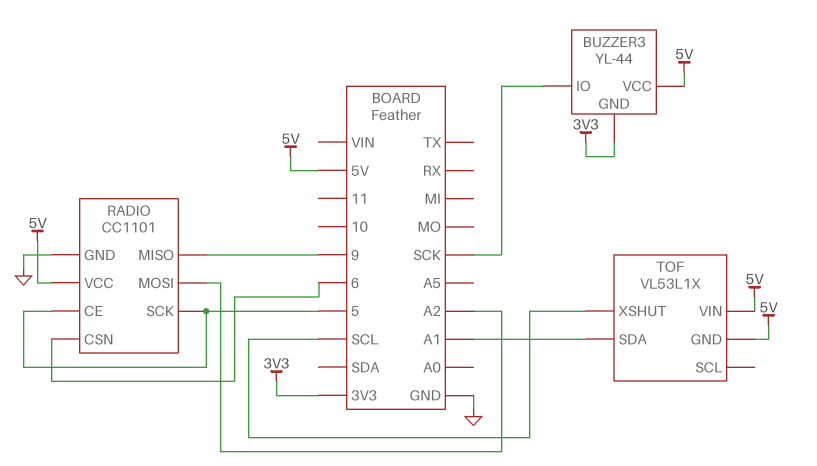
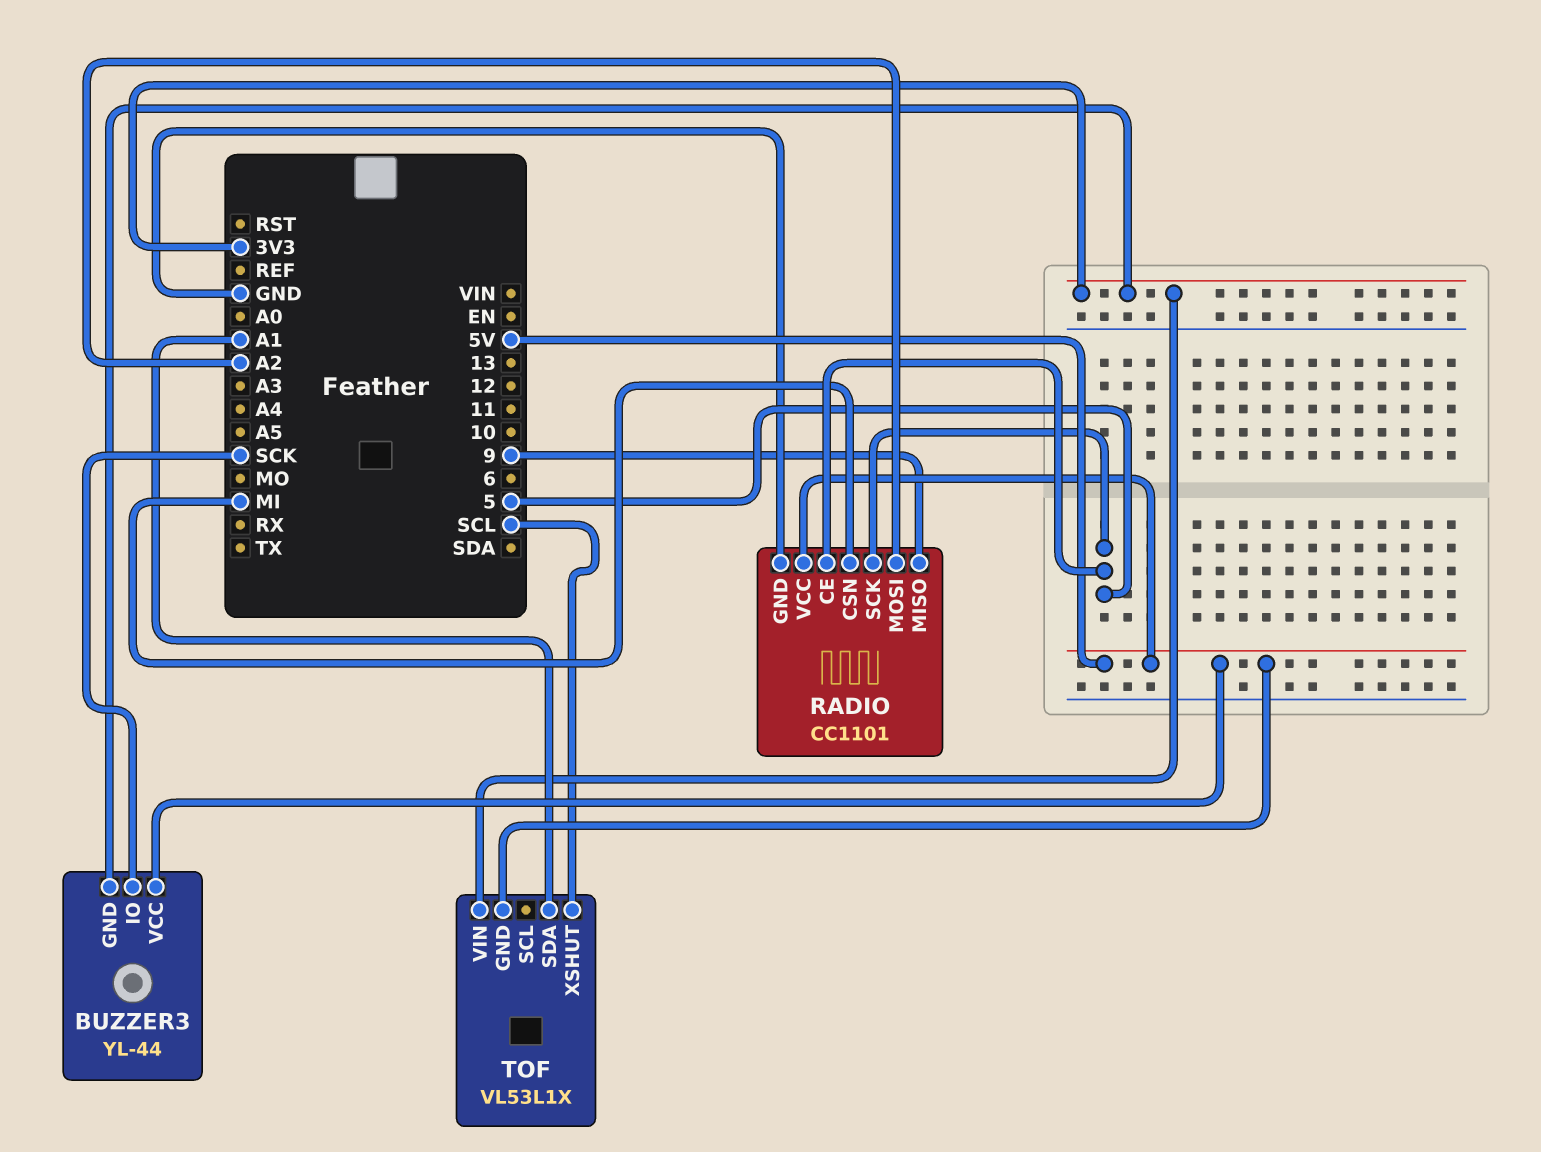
RADIO pin CSN: 6 -> MI
TOF pin VIN: 5V -> 3V3

